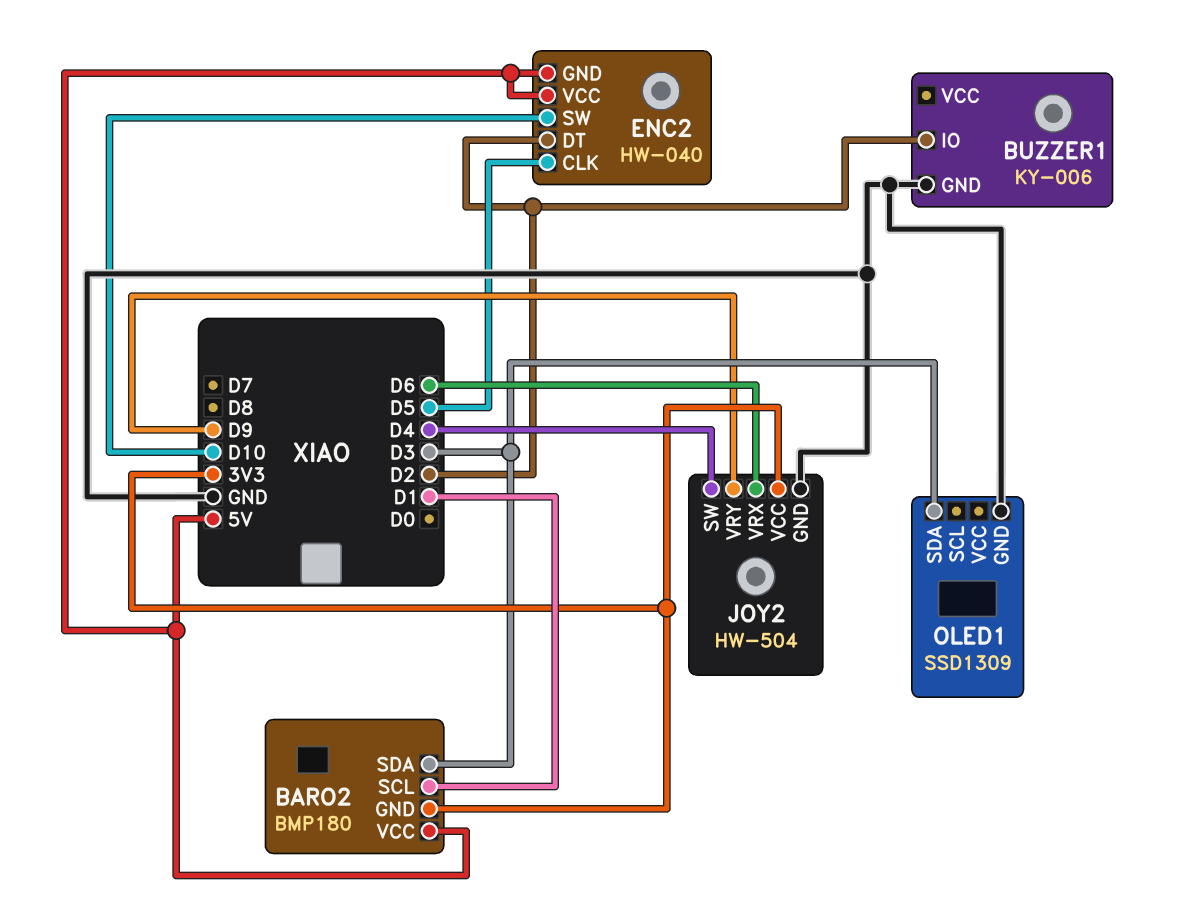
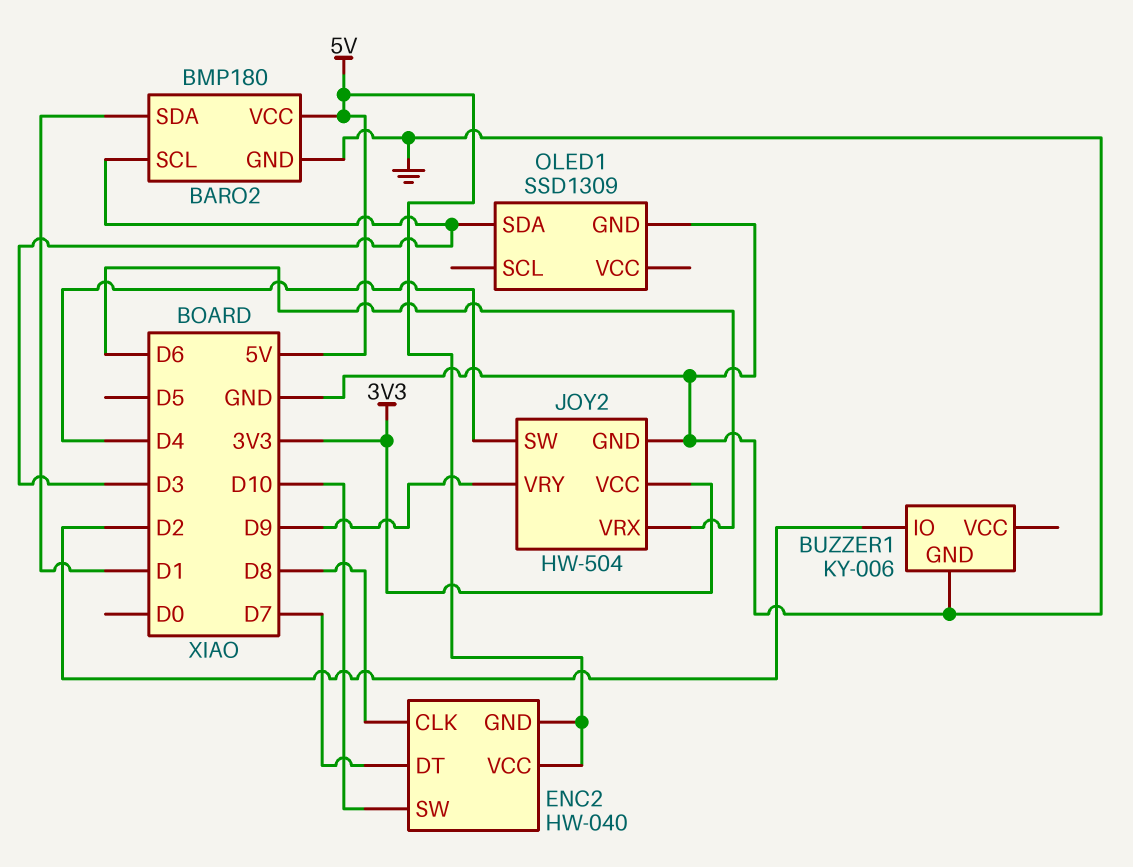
BARO2 pin GND: 3V3 -> GND
BARO2 pin SCL: D1 -> D3
BARO2 pin SDA: D3 -> D1
ENC2 pin CLK: D5 -> D8
ENC2 pin DT: D2 -> D7

